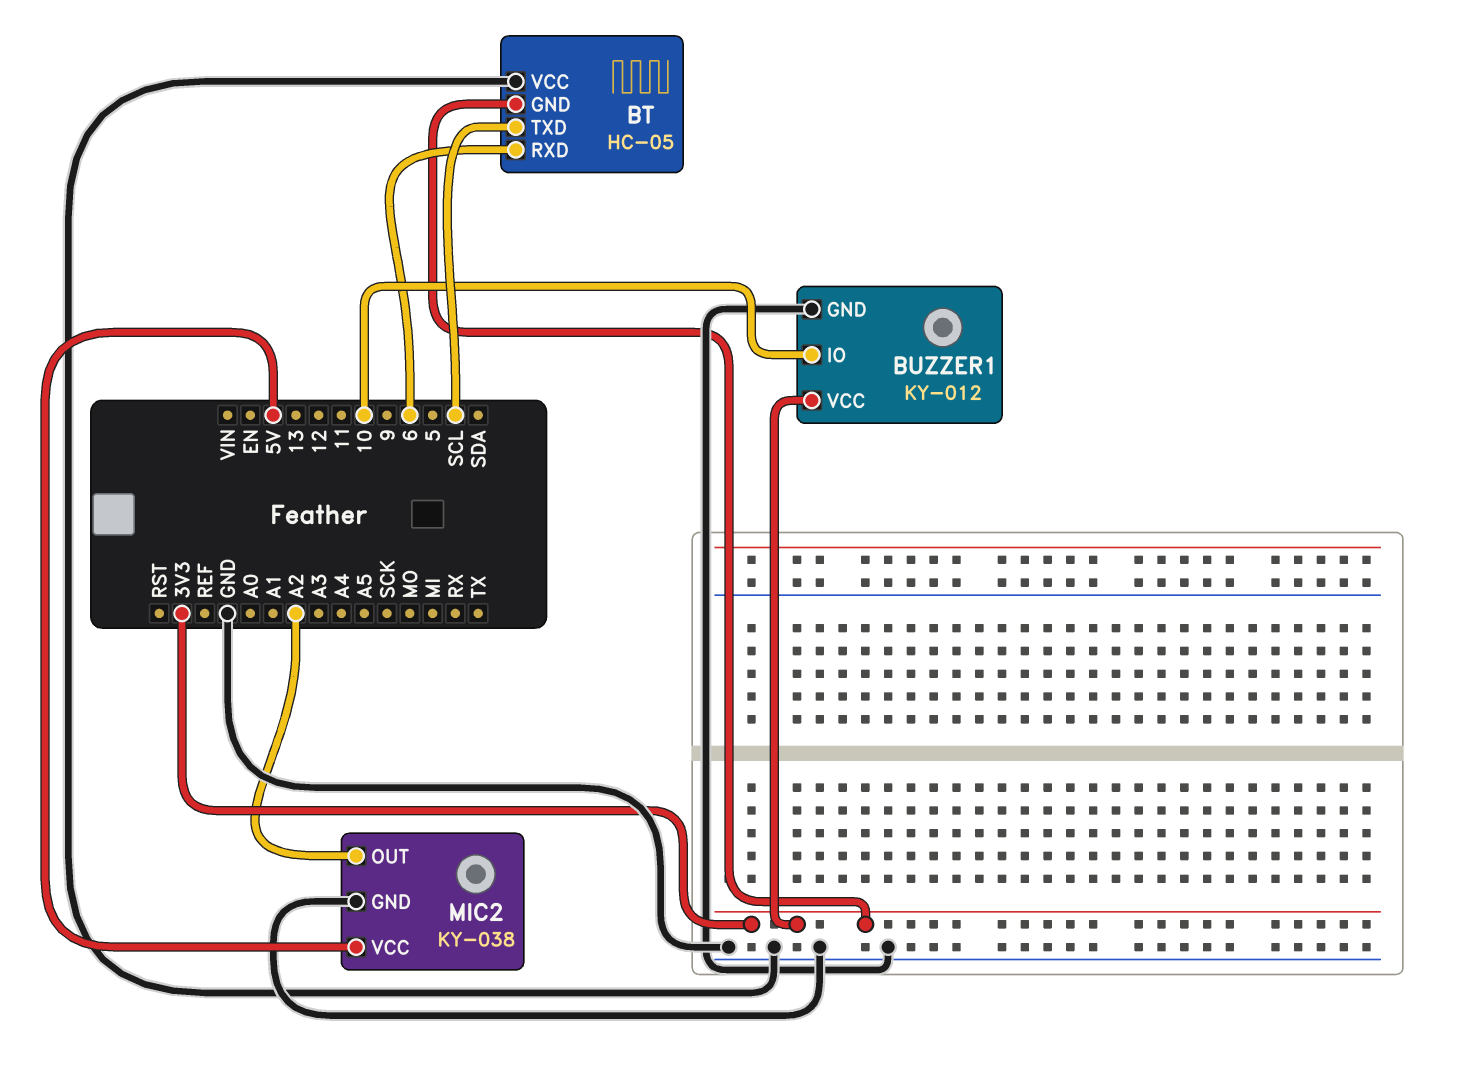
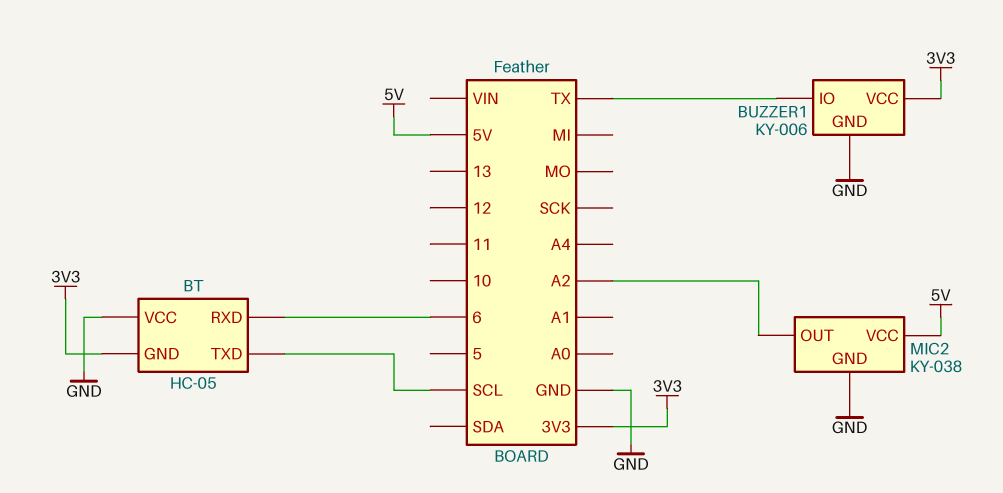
BUZZER1: KY-012 -> KY-006
BUZZER1 pin IO: 10 -> TX

